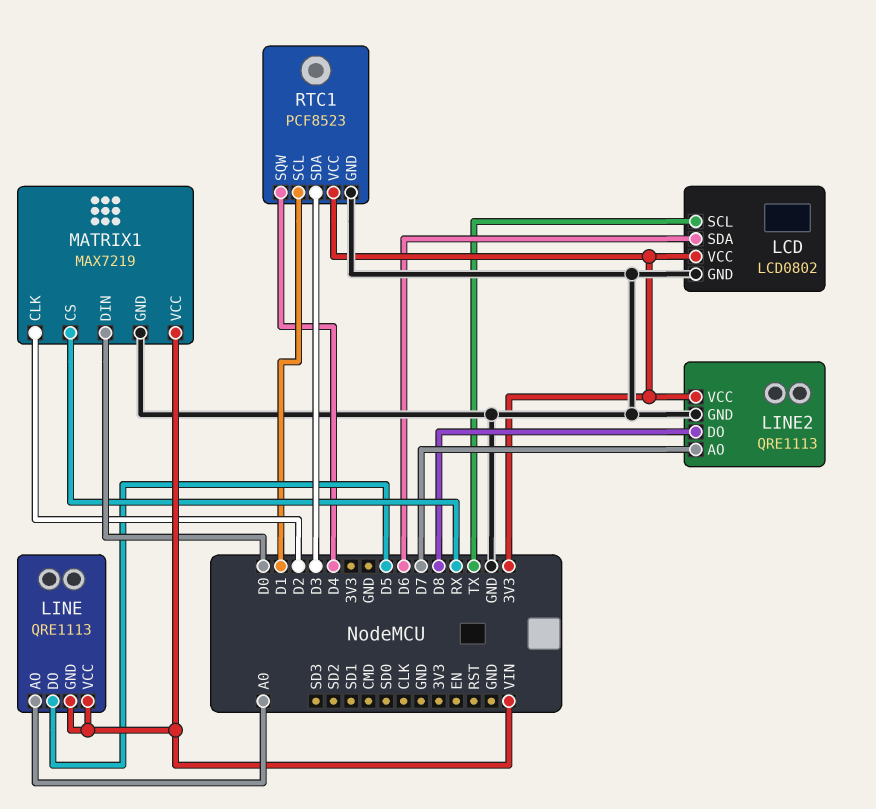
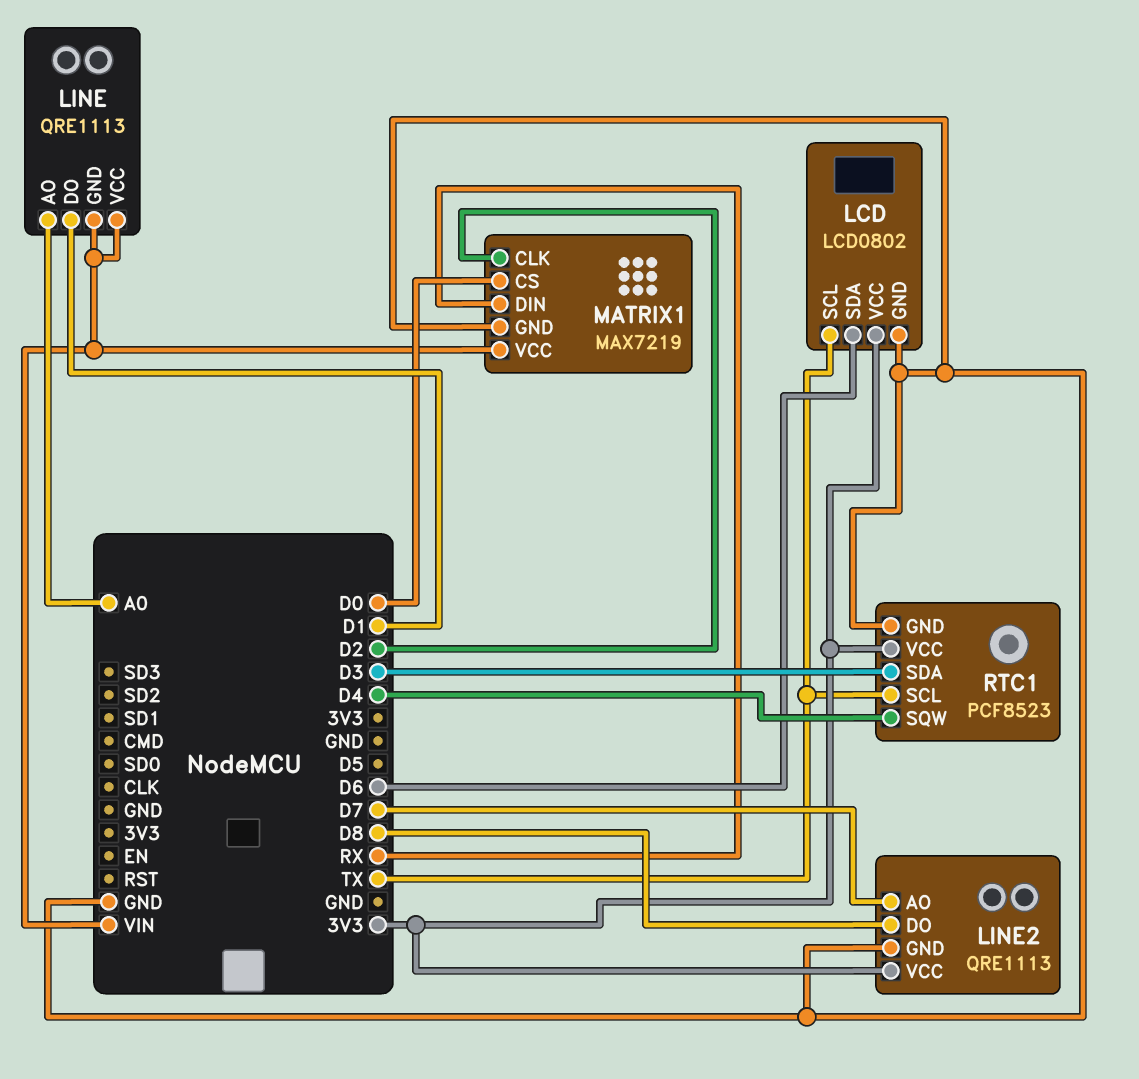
LINE pin DO: D5 -> D1
MATRIX1 pin CS: RX -> D0
MATRIX1 pin DIN: D0 -> RX
RTC1 pin SCL: D1 -> TX

